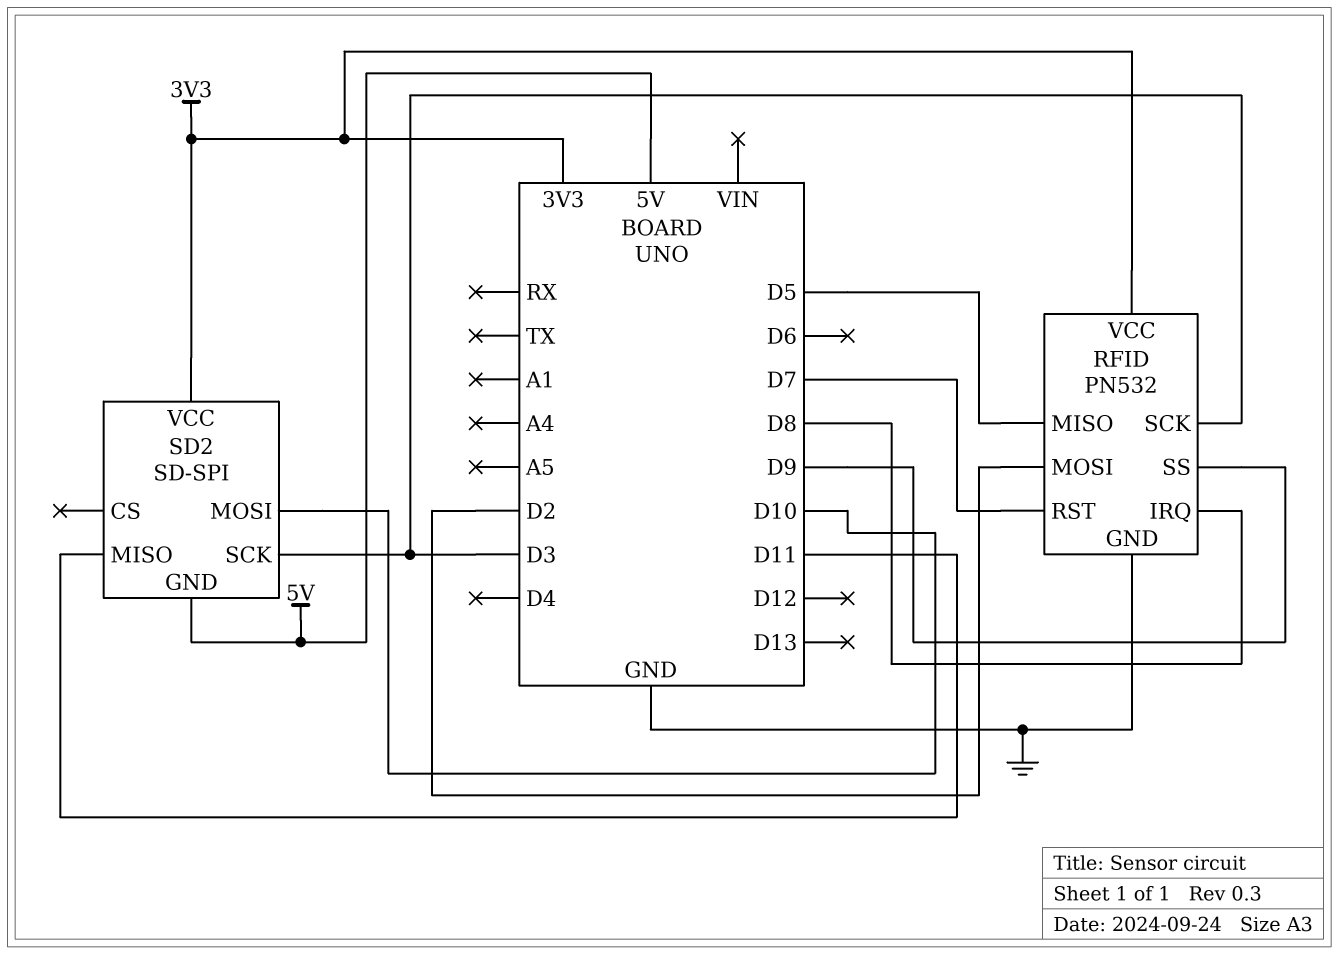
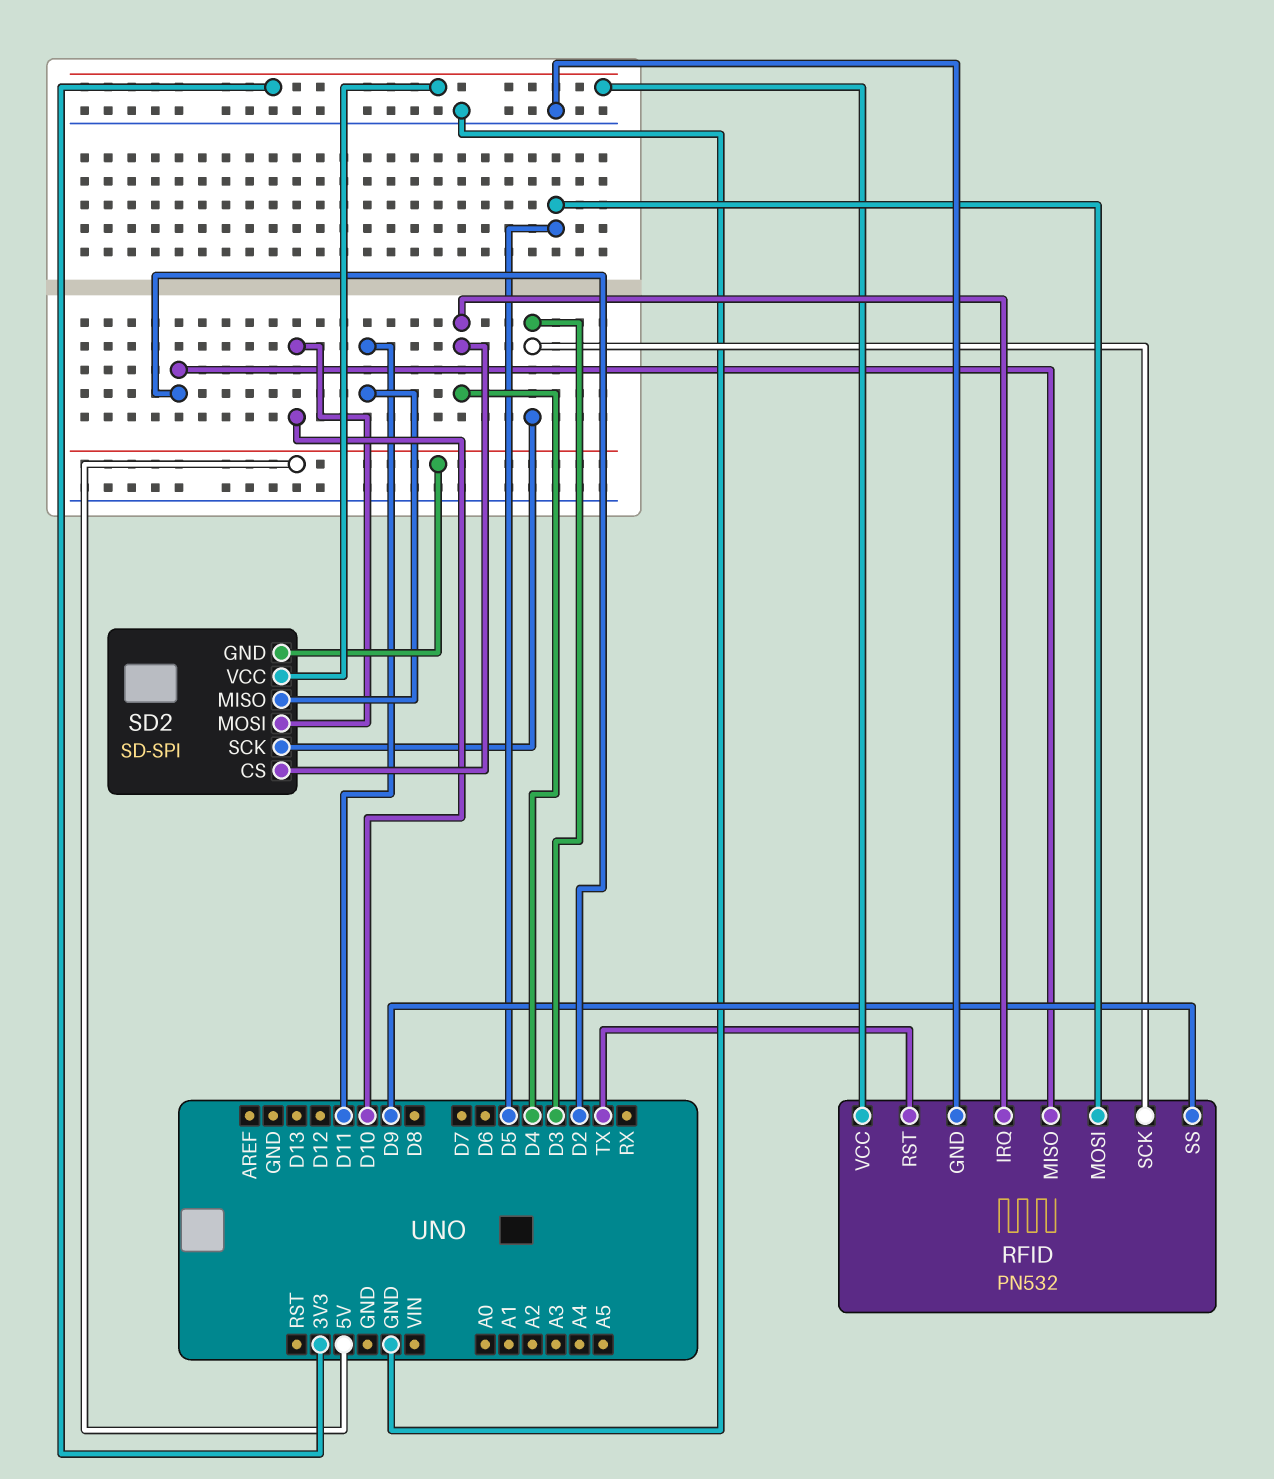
RFID pin IRQ: D8 -> D4
RFID pin MISO: D5 -> D2
RFID pin MOSI: D2 -> D5
RFID pin RST: D7 -> TX
SD2 pin CS: none -> D4

